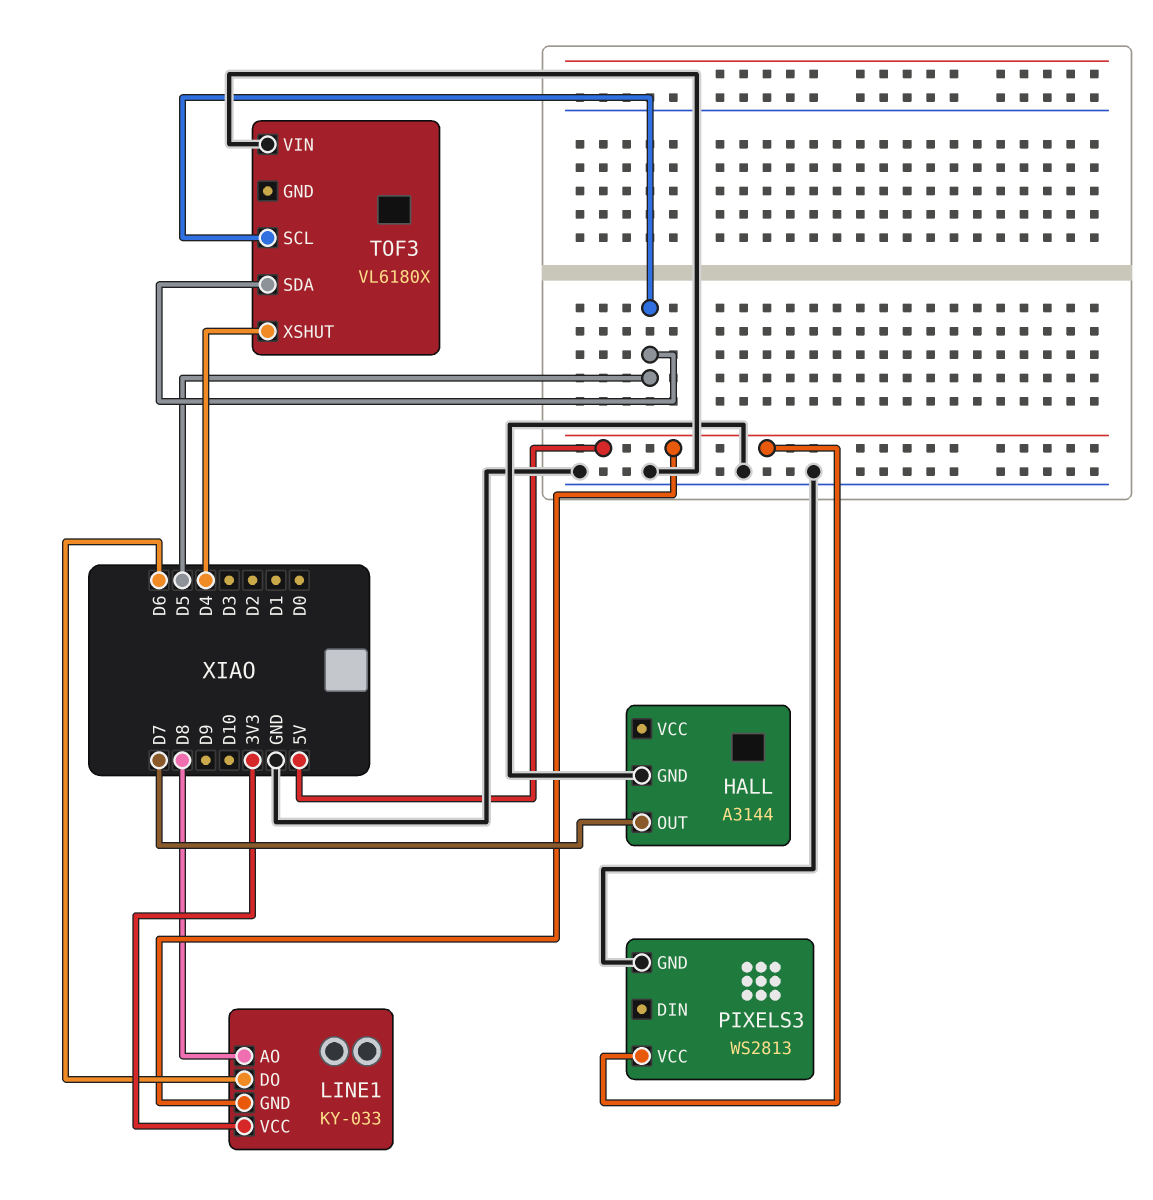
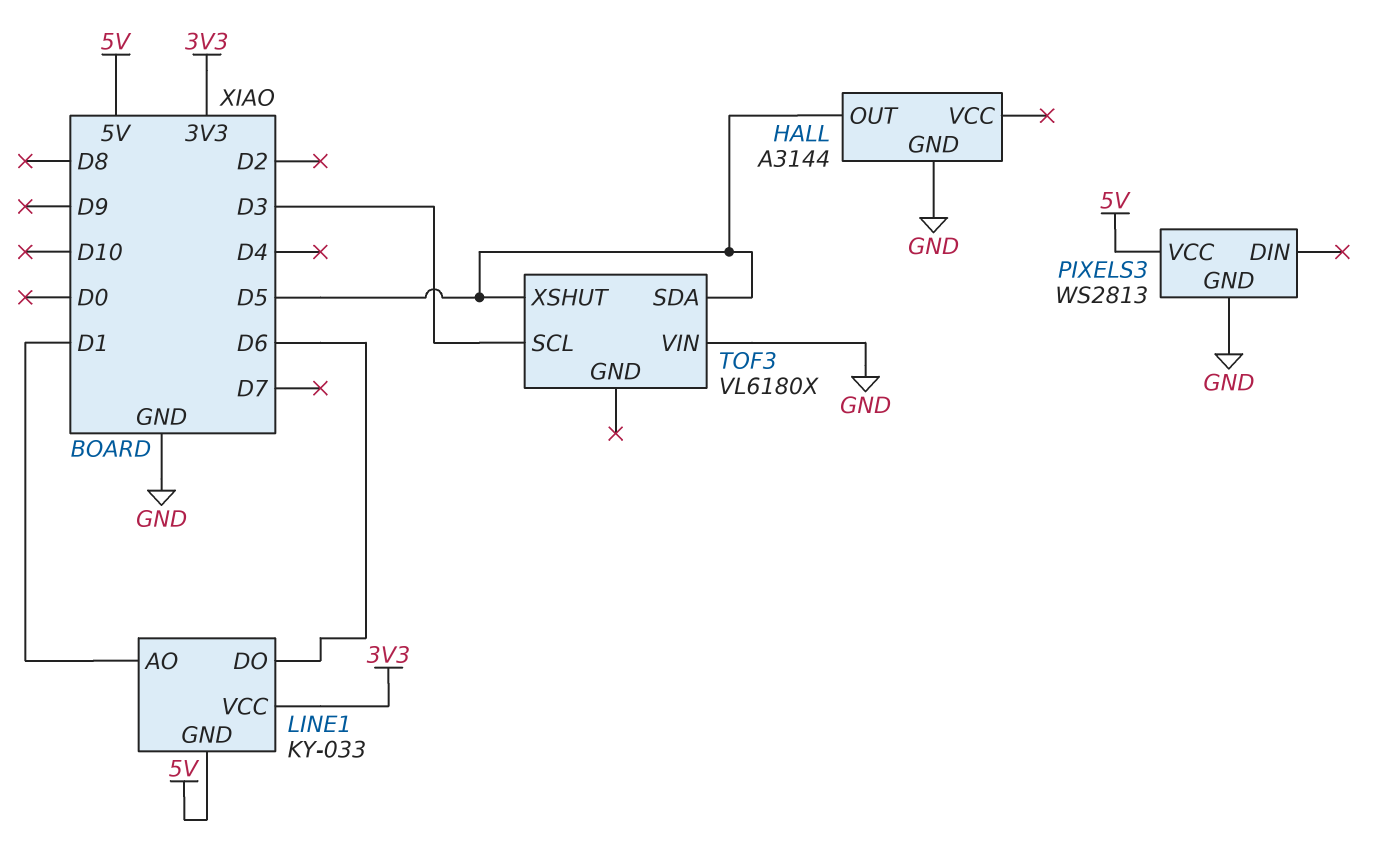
HALL pin OUT: D7 -> D5
LINE1 pin AO: D8 -> D1
TOF3 pin SCL: D5 -> D3
TOF3 pin XSHUT: D4 -> D5

